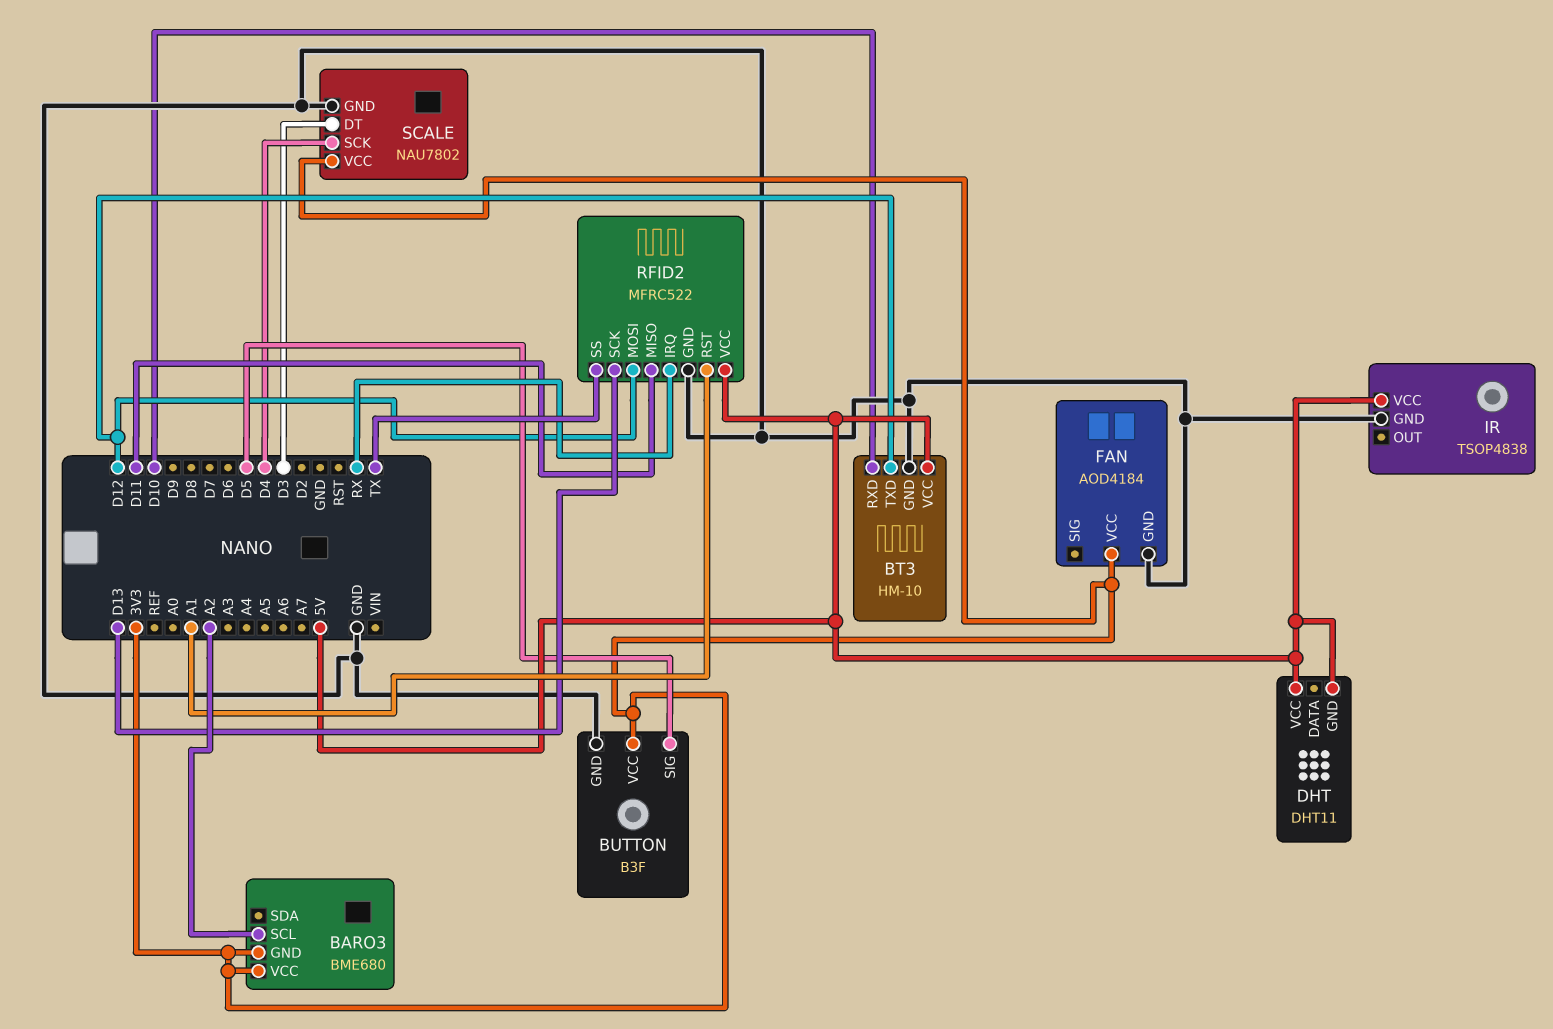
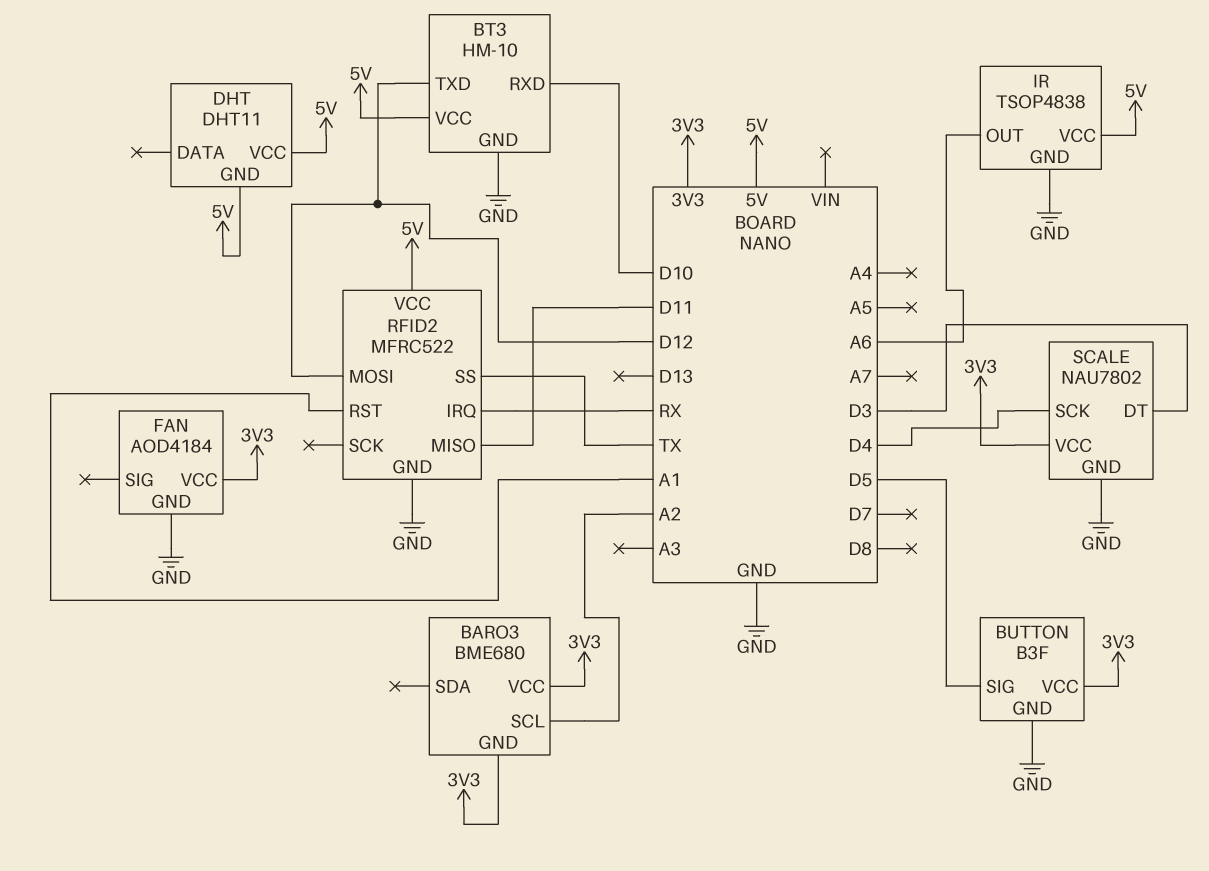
IR pin OUT: none -> A6
RFID2 pin SCK: D13 -> none

